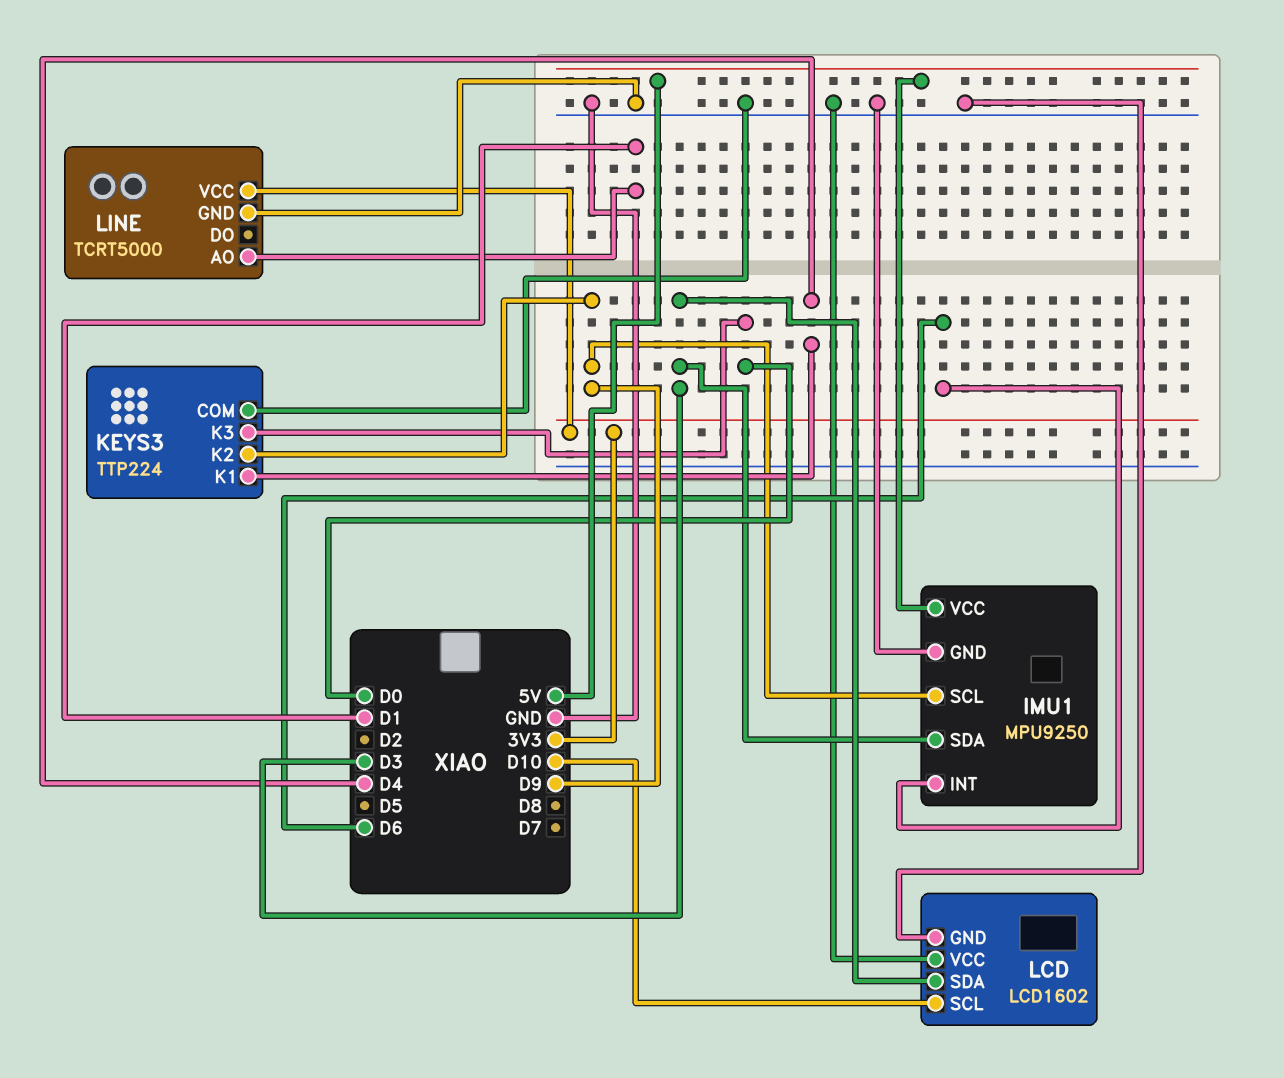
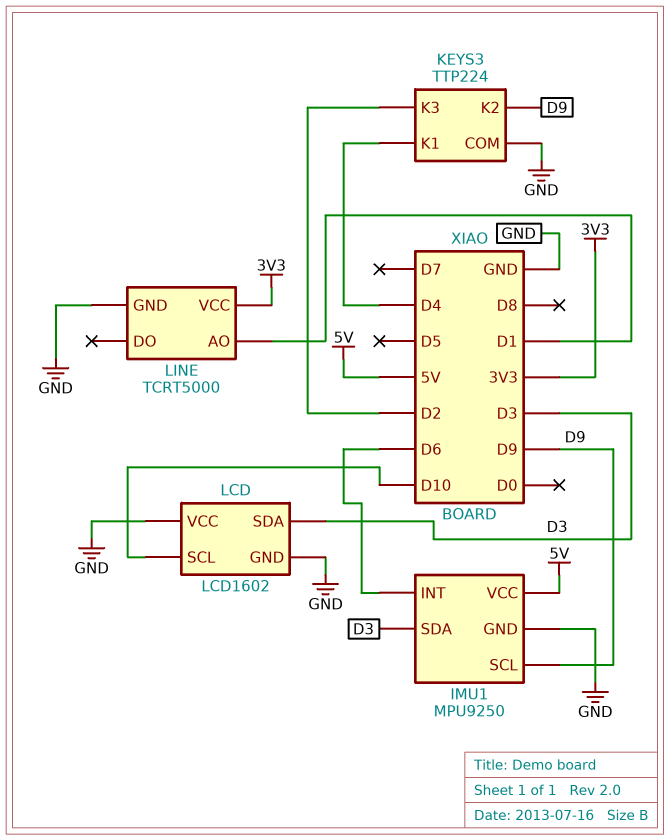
KEYS3 pin K3: D0 -> D2

